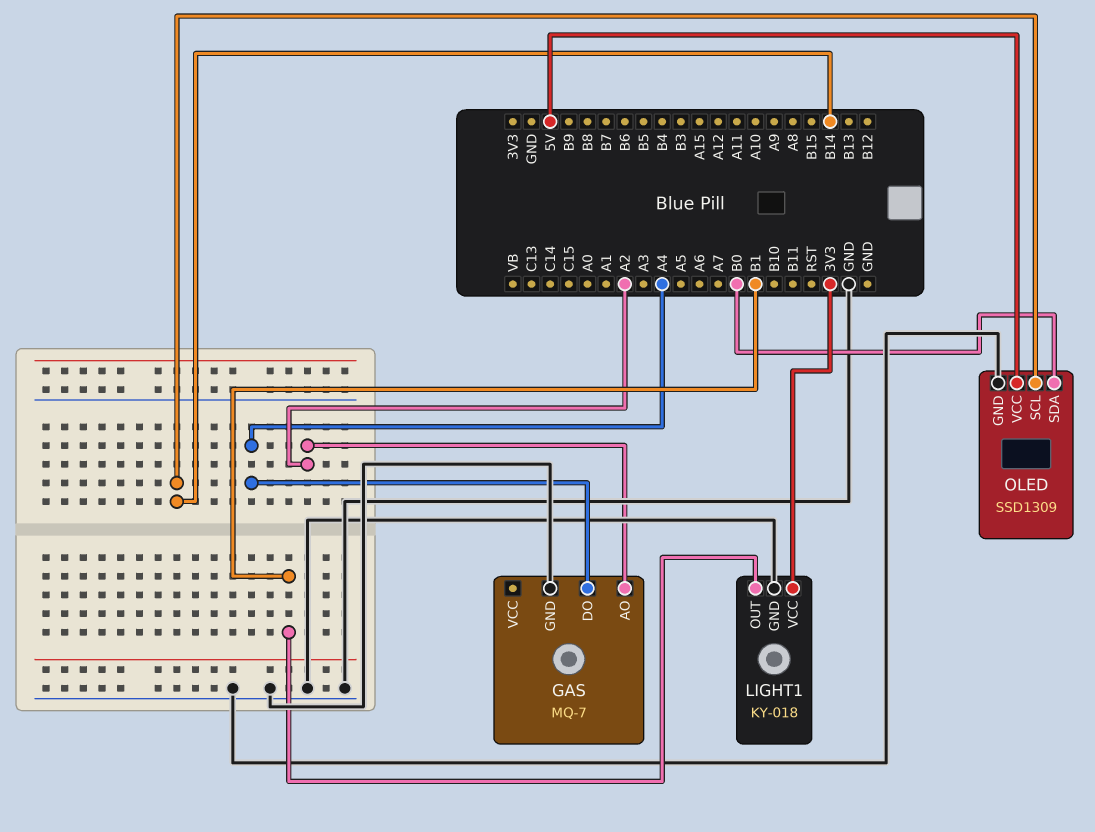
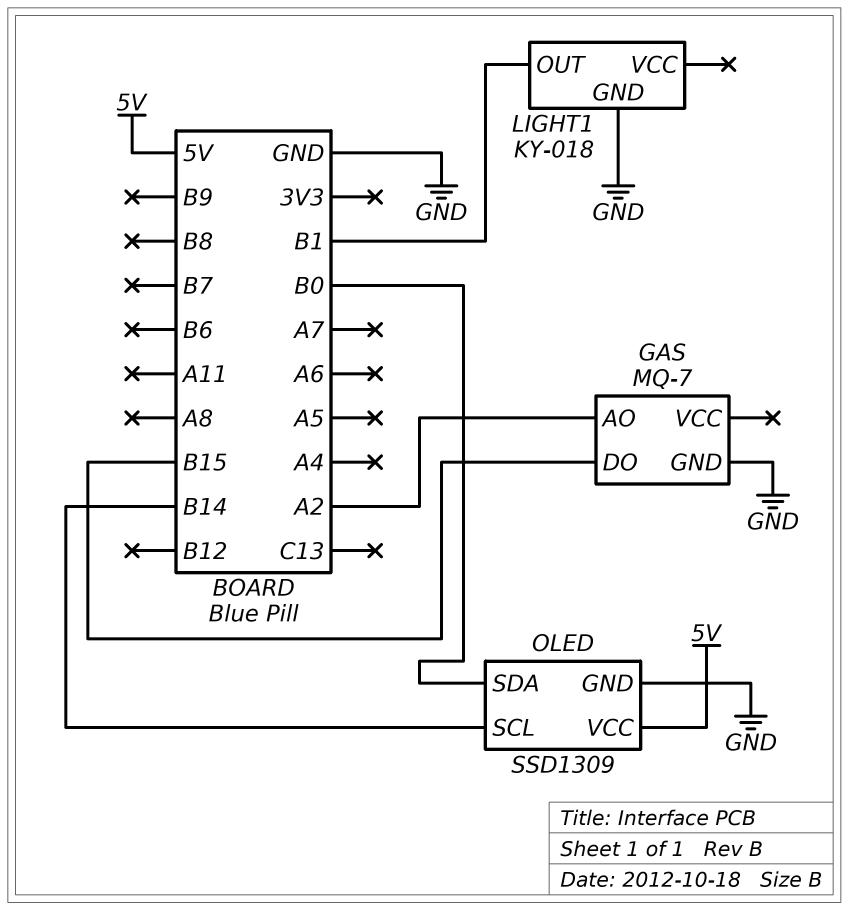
GAS pin DO: A4 -> B15
LIGHT1 pin VCC: 3V3 -> none

